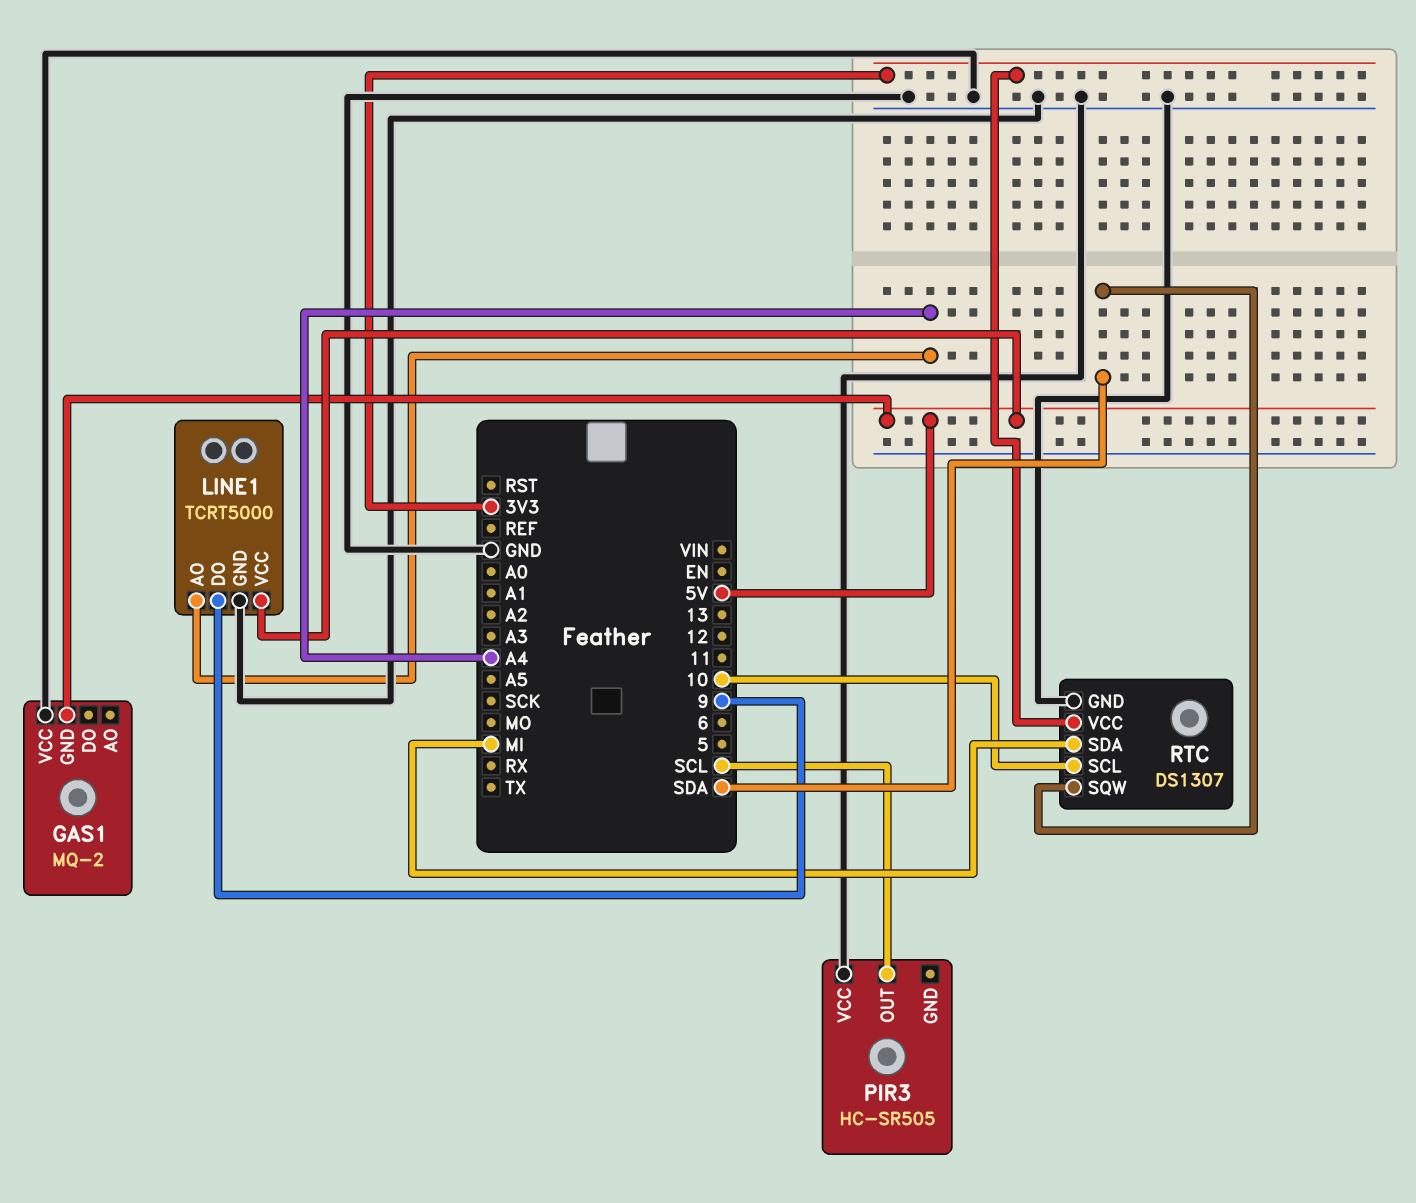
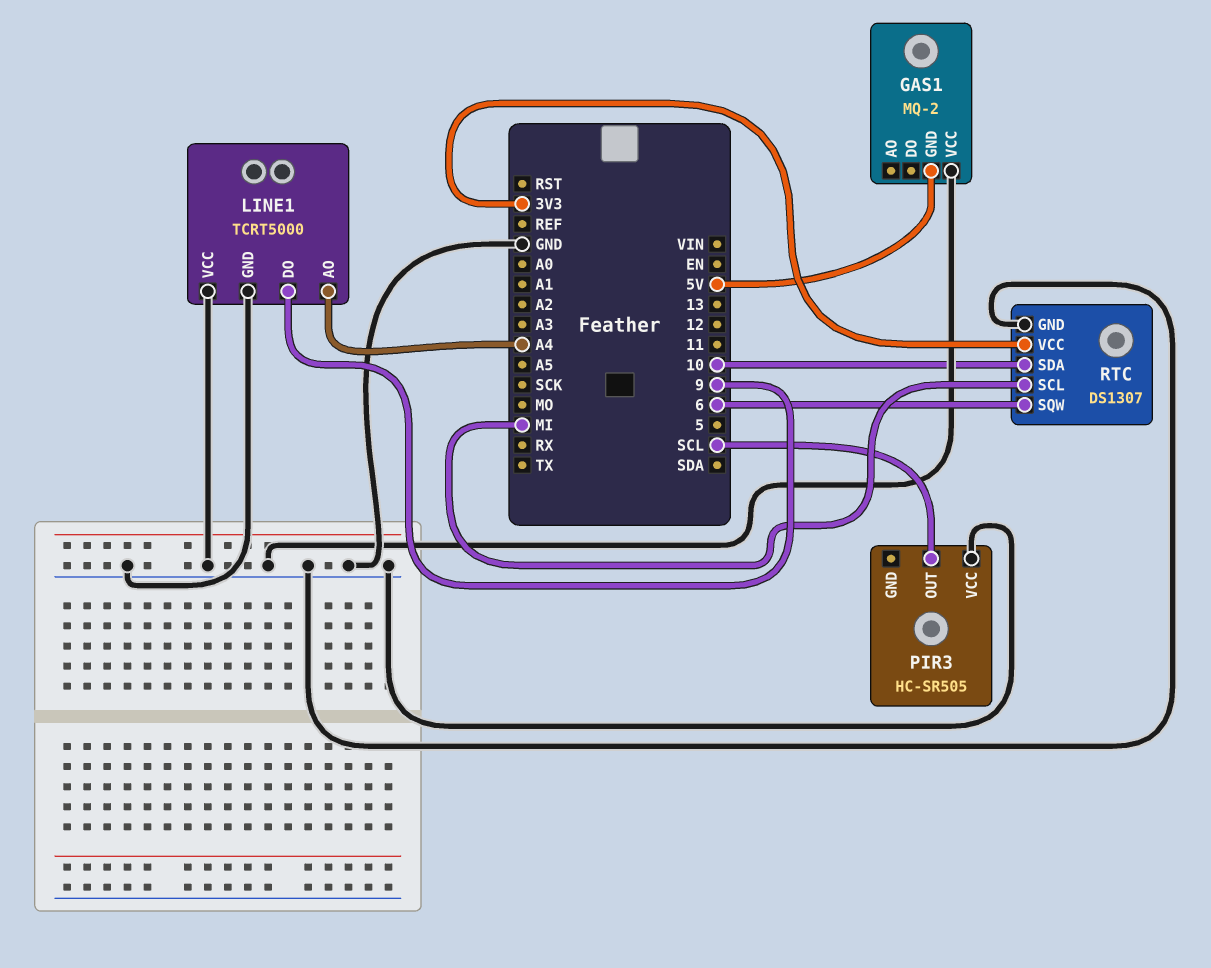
LINE1 pin VCC: 5V -> GND
RTC pin SCL: 10 -> MI
RTC pin SDA: MI -> 10
RTC pin SQW: SDA -> 6

